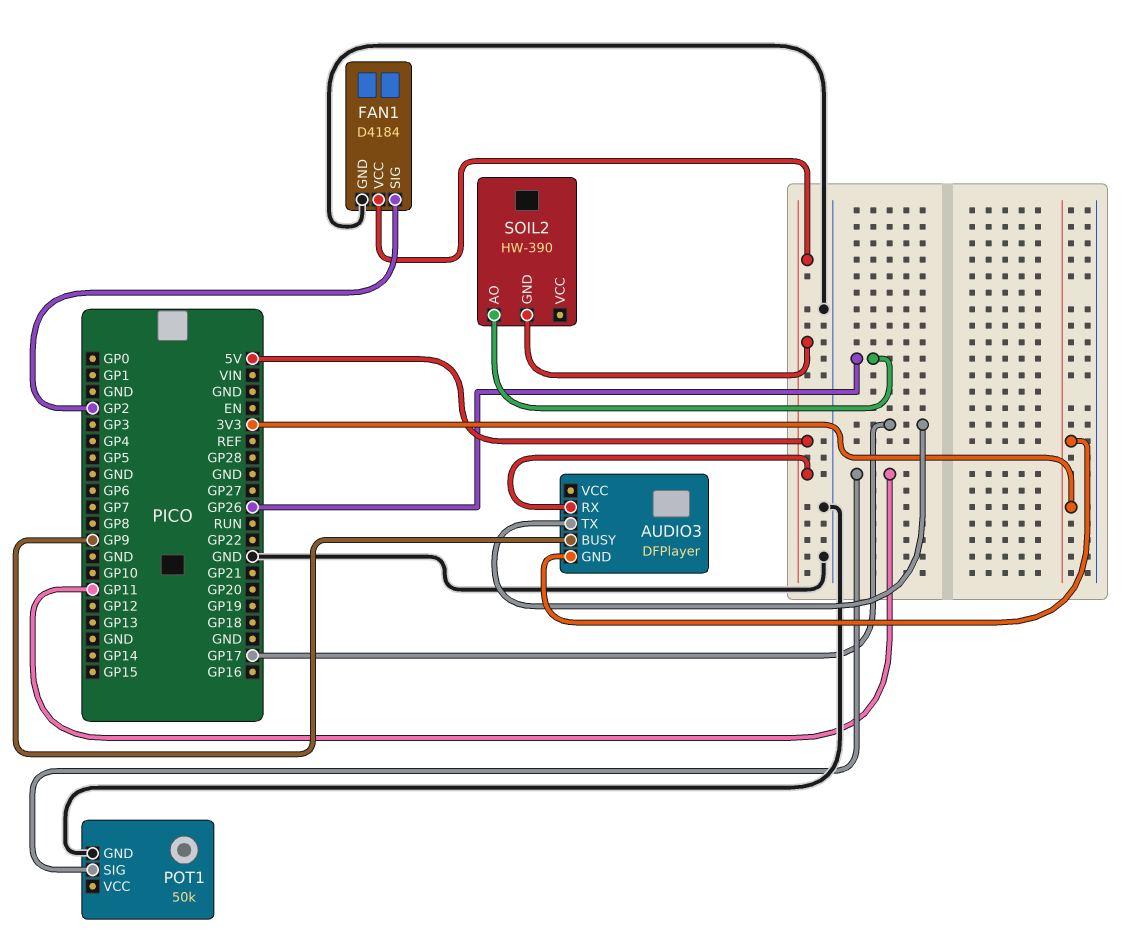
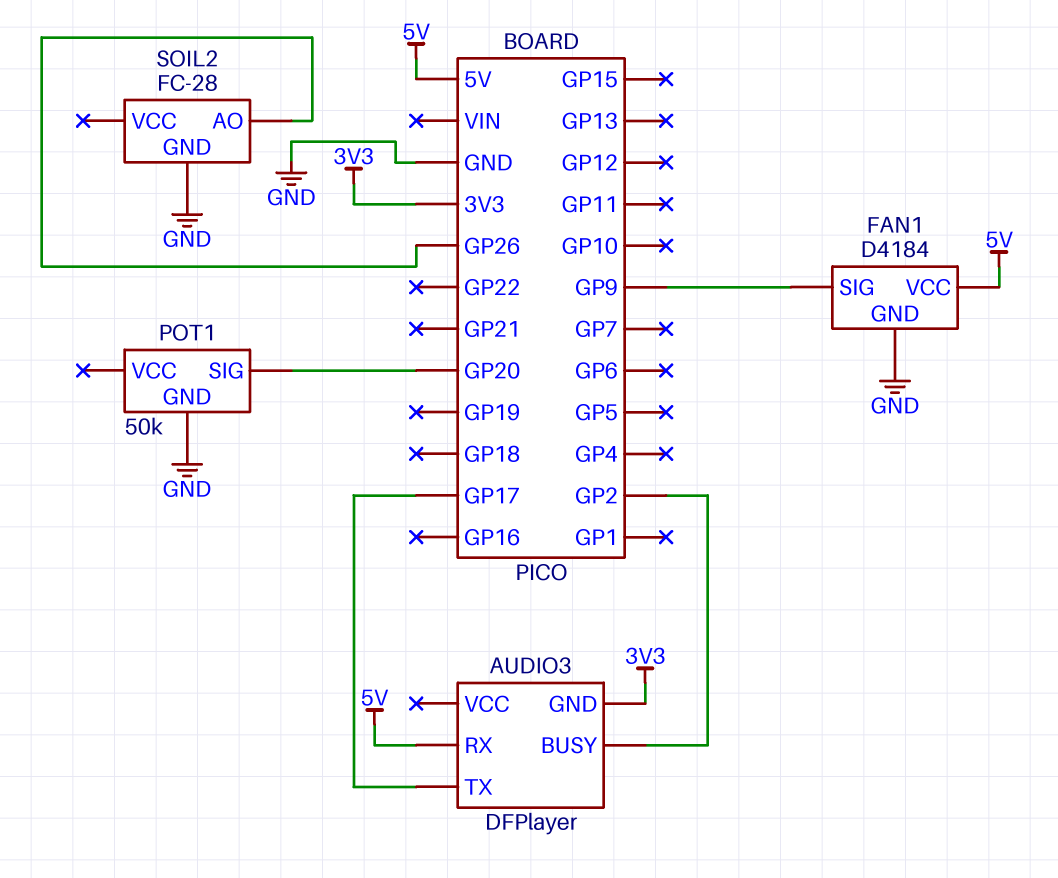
AUDIO3 pin BUSY: GP9 -> GP2
FAN1 pin SIG: GP2 -> GP9
POT1 pin SIG: GP11 -> GP20
SOIL2: HW-390 -> FC-28
SOIL2 pin GND: 5V -> GND

